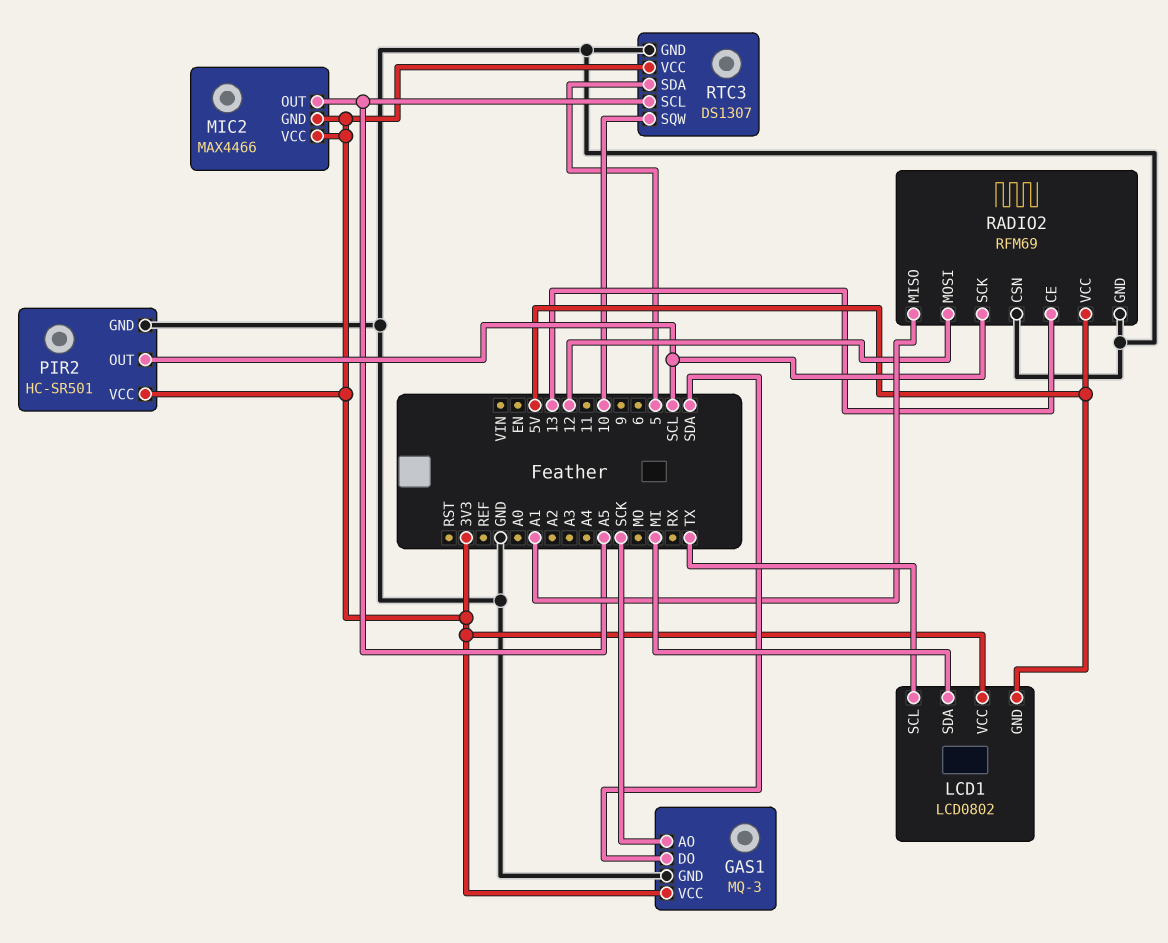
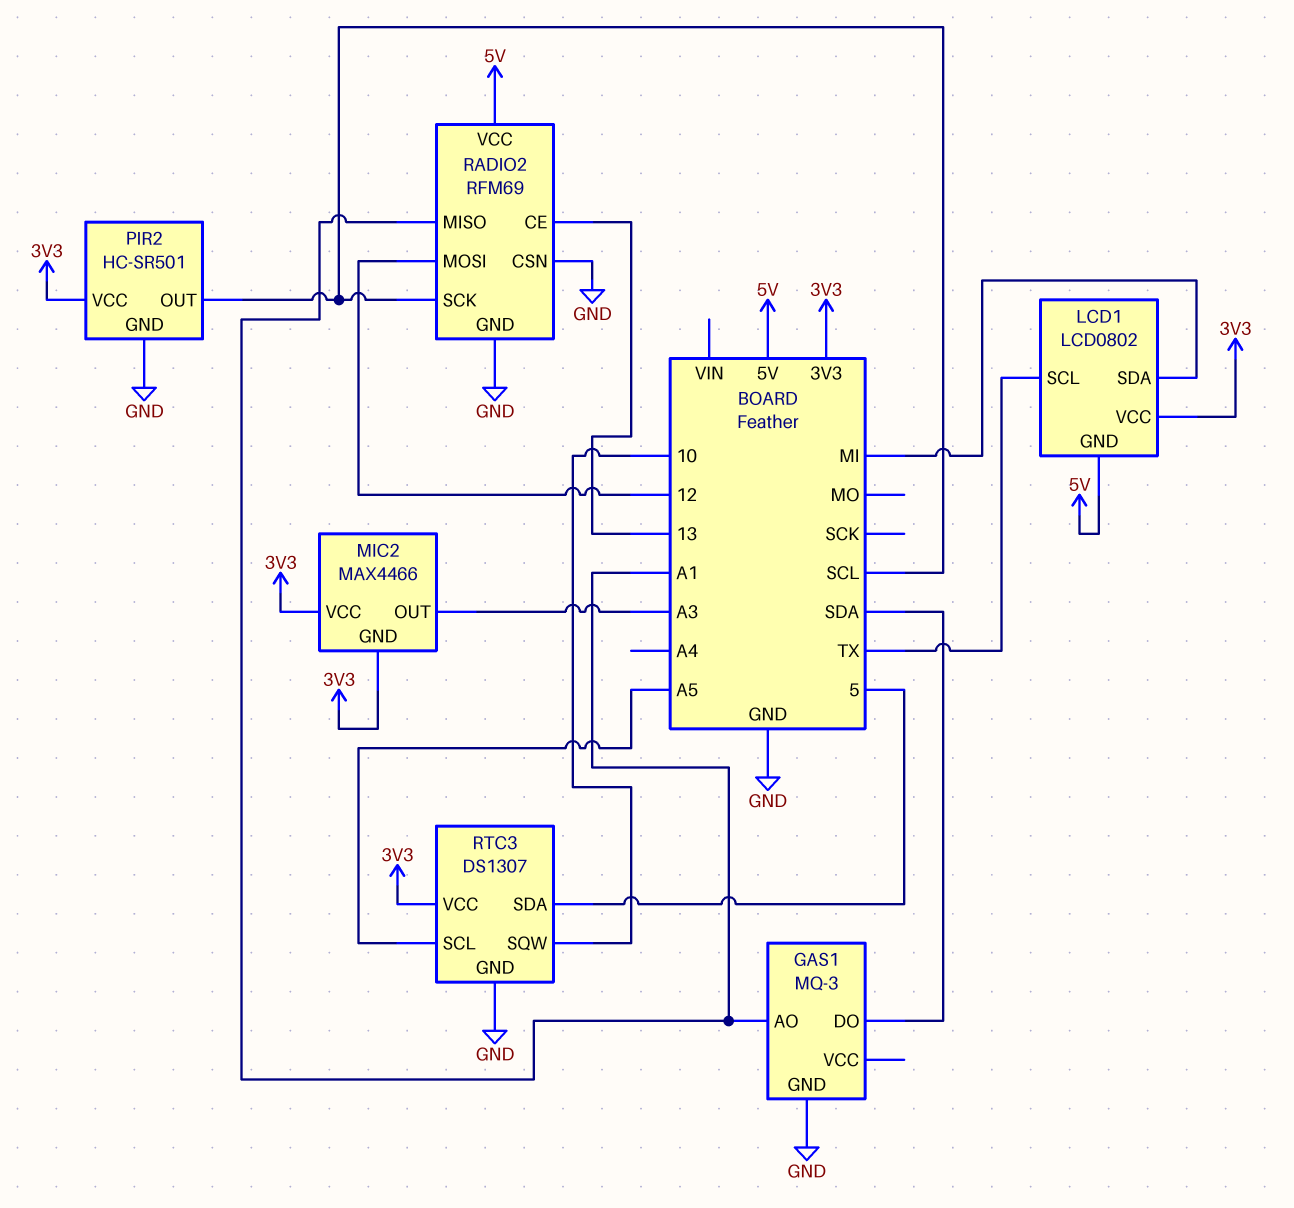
GAS1 pin AO: SCK -> A1
GAS1 pin VCC: 3V3 -> none
MIC2 pin OUT: A5 -> A3

